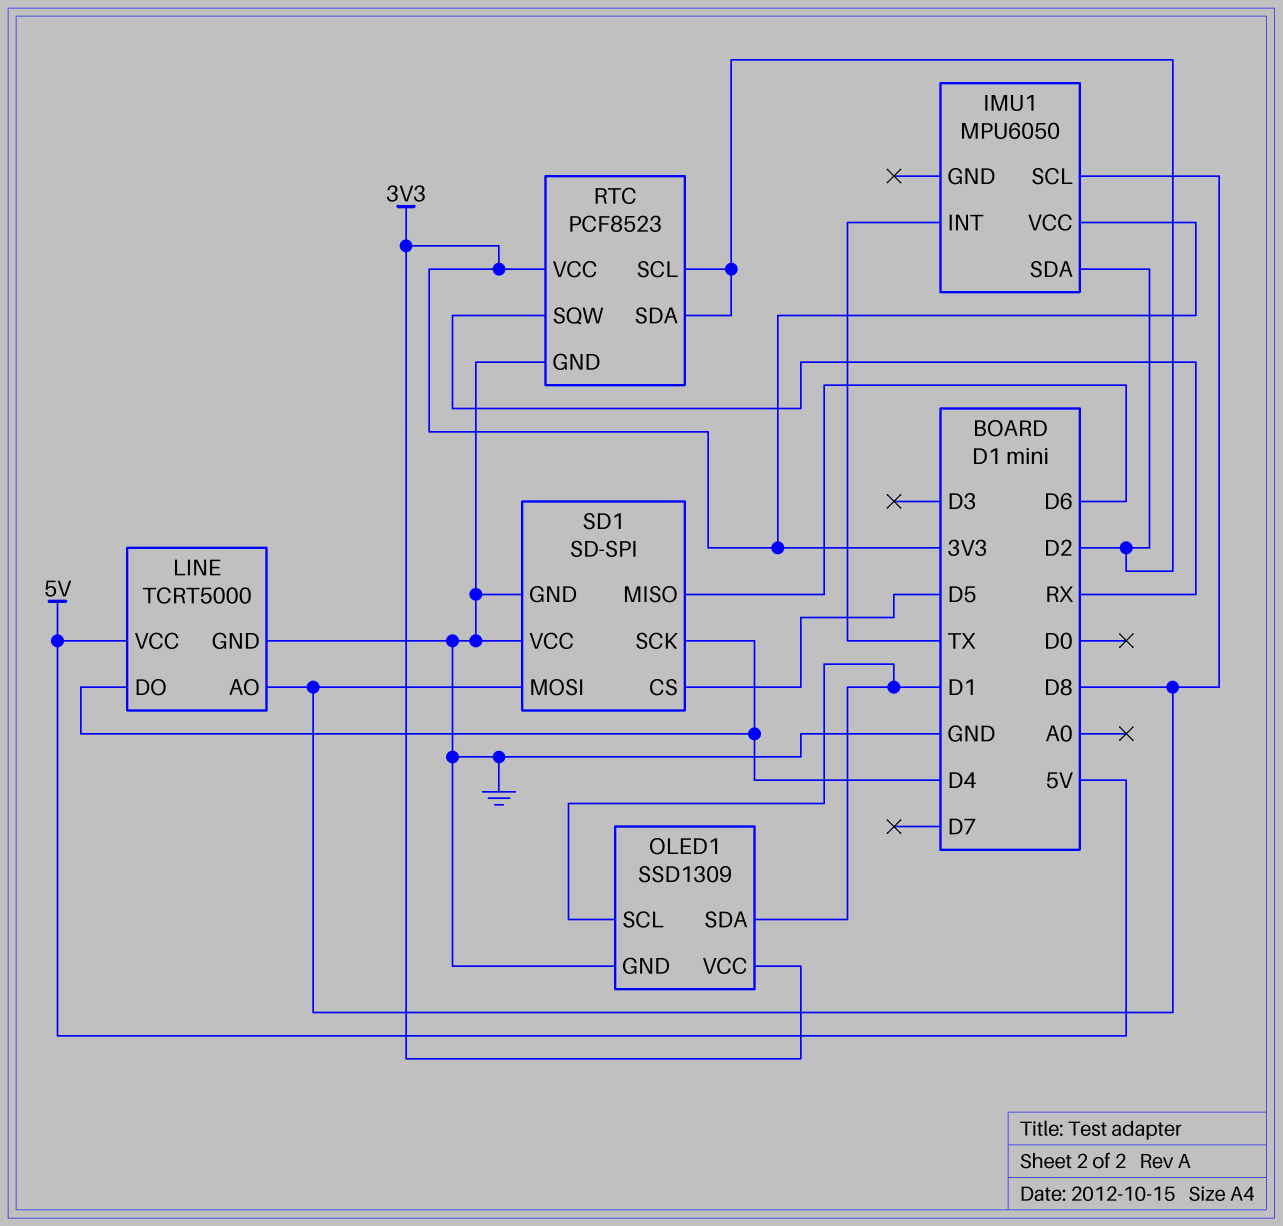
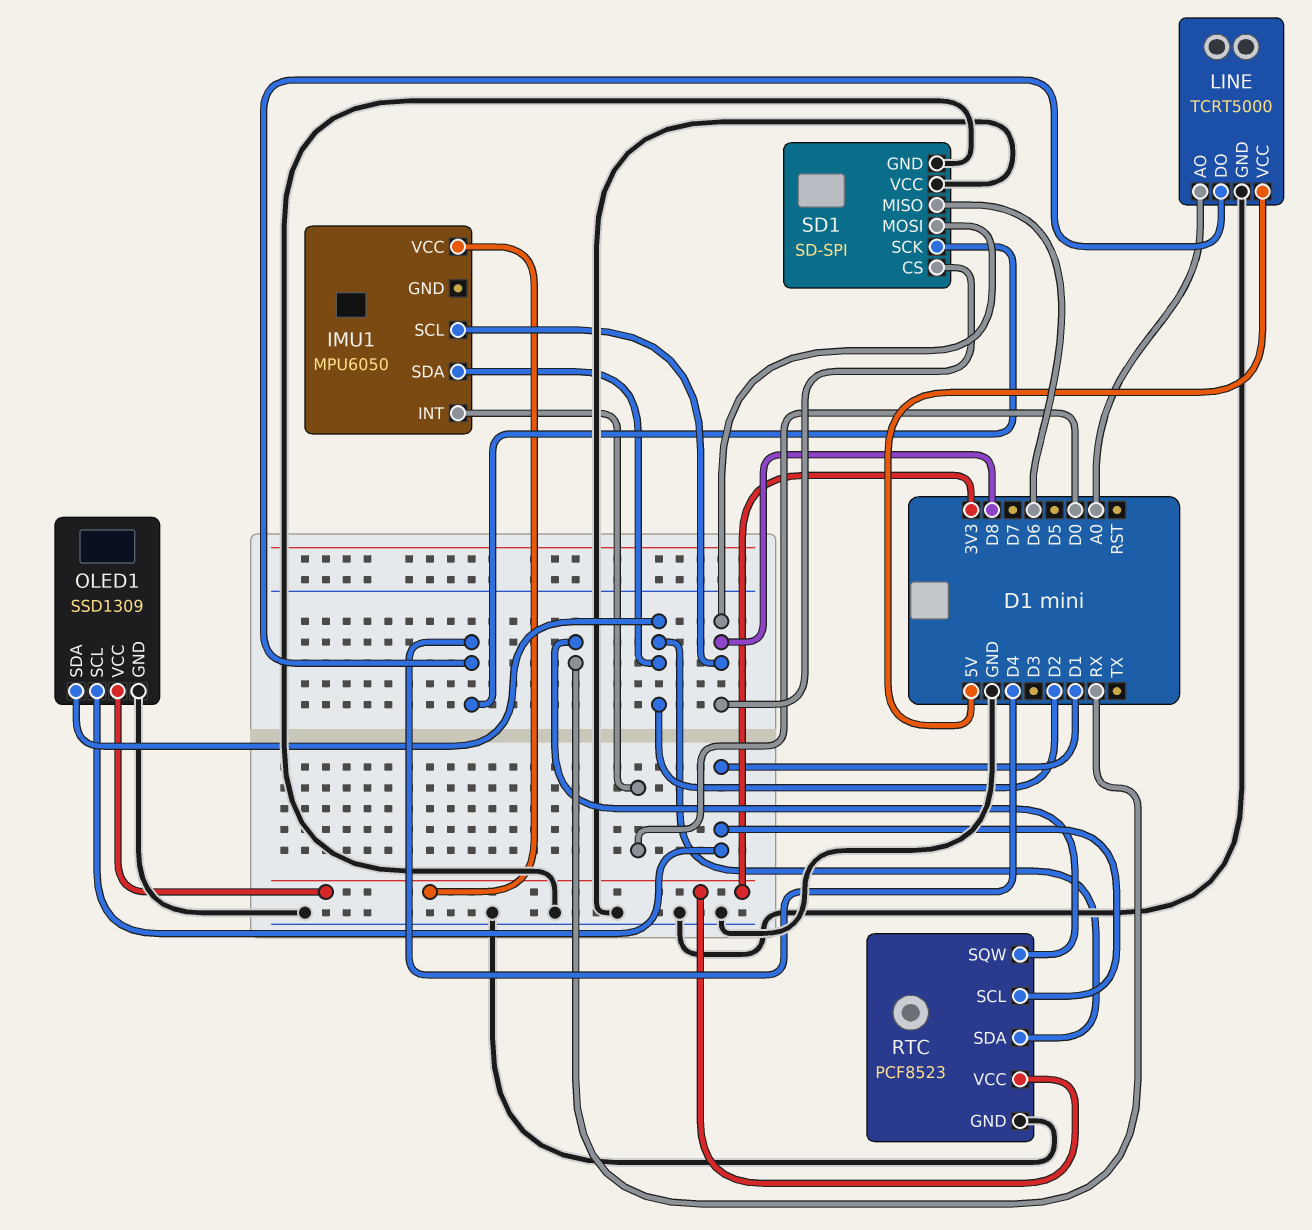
IMU1 pin INT: TX -> D0
LINE pin AO: D8 -> A0
OLED1 pin SDA: D1 -> D2
RTC pin SCL: D2 -> D1
SD1 pin CS: D5 -> D8

